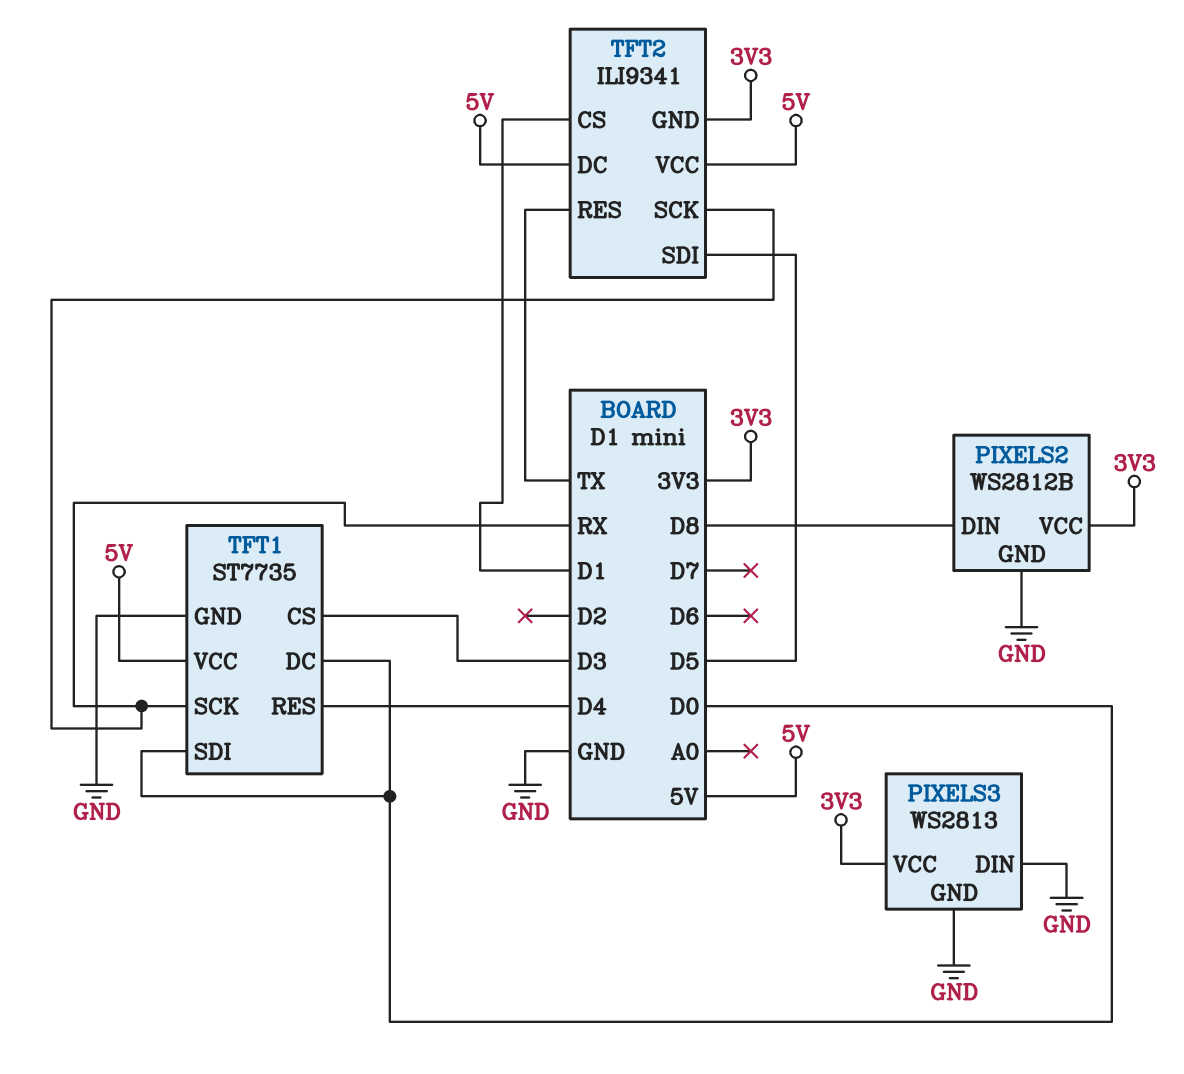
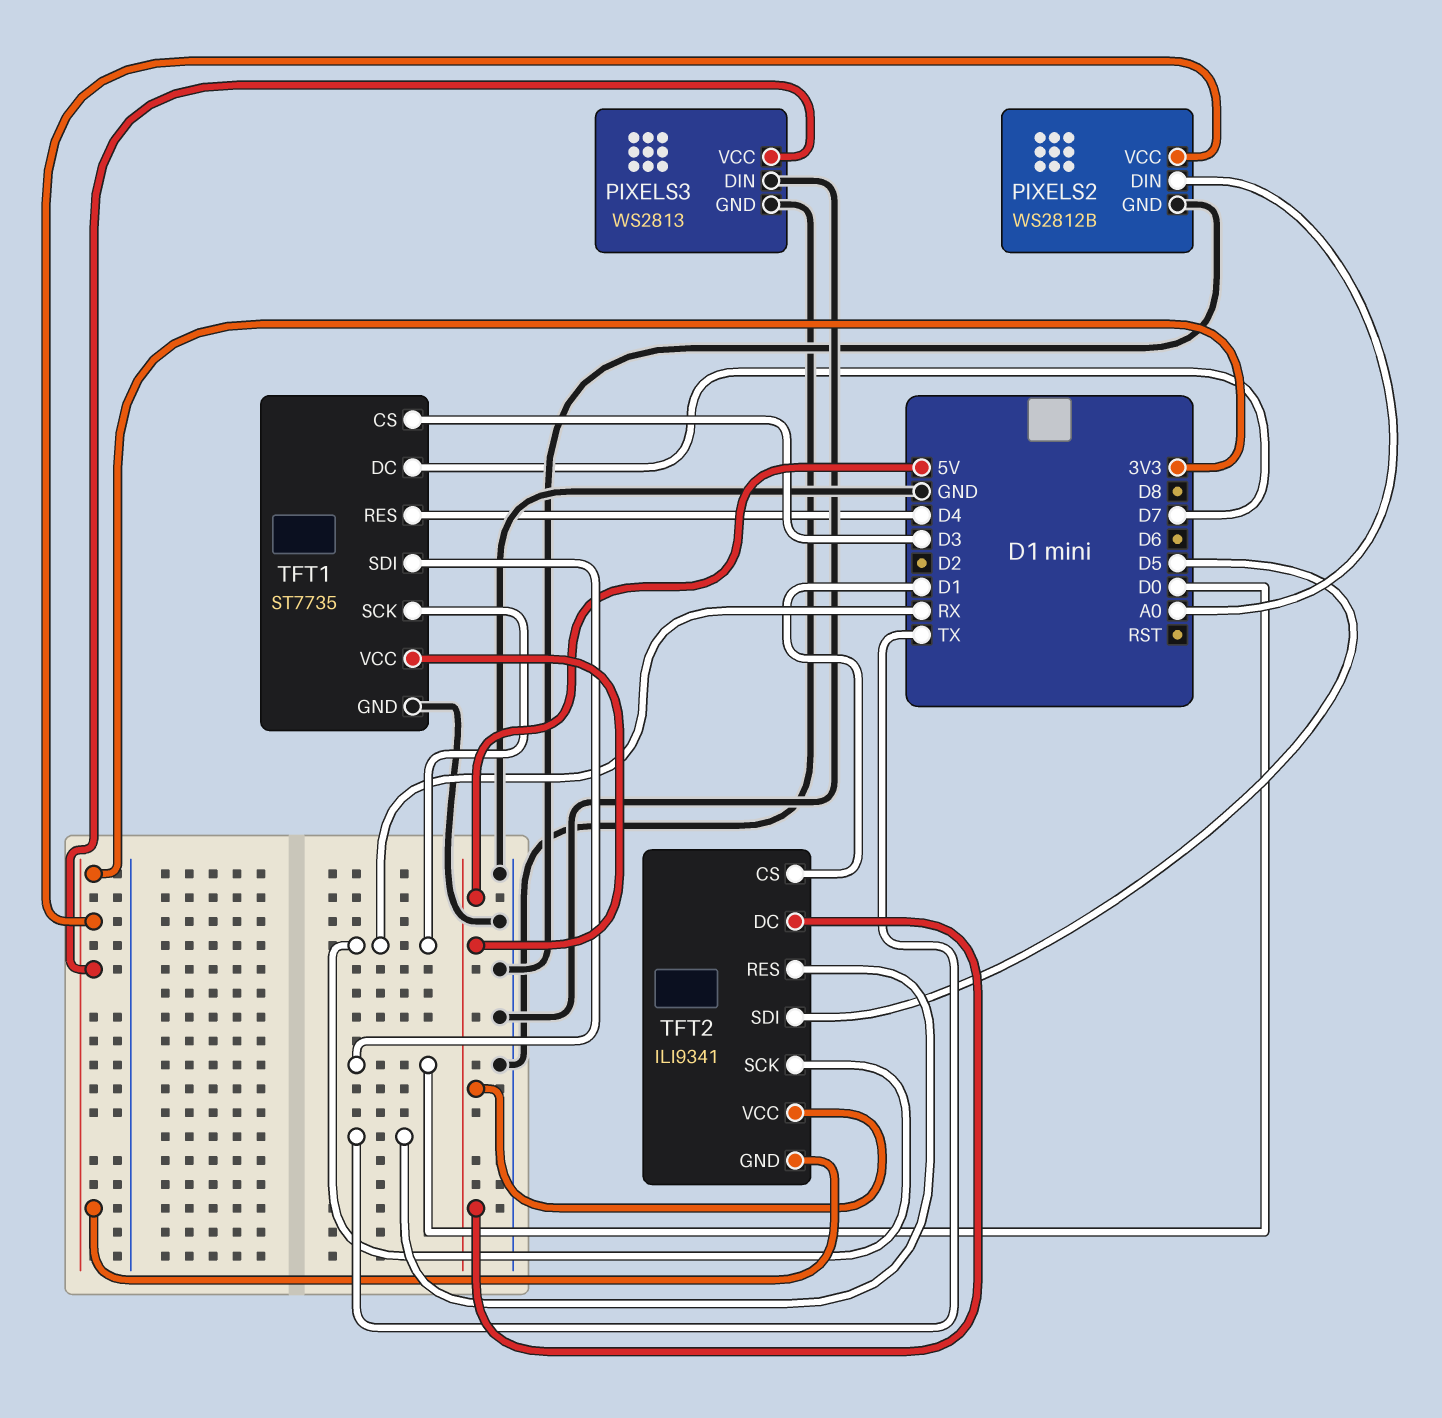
PIXELS2 pin DIN: D8 -> A0
TFT1 pin DC: D0 -> D7

